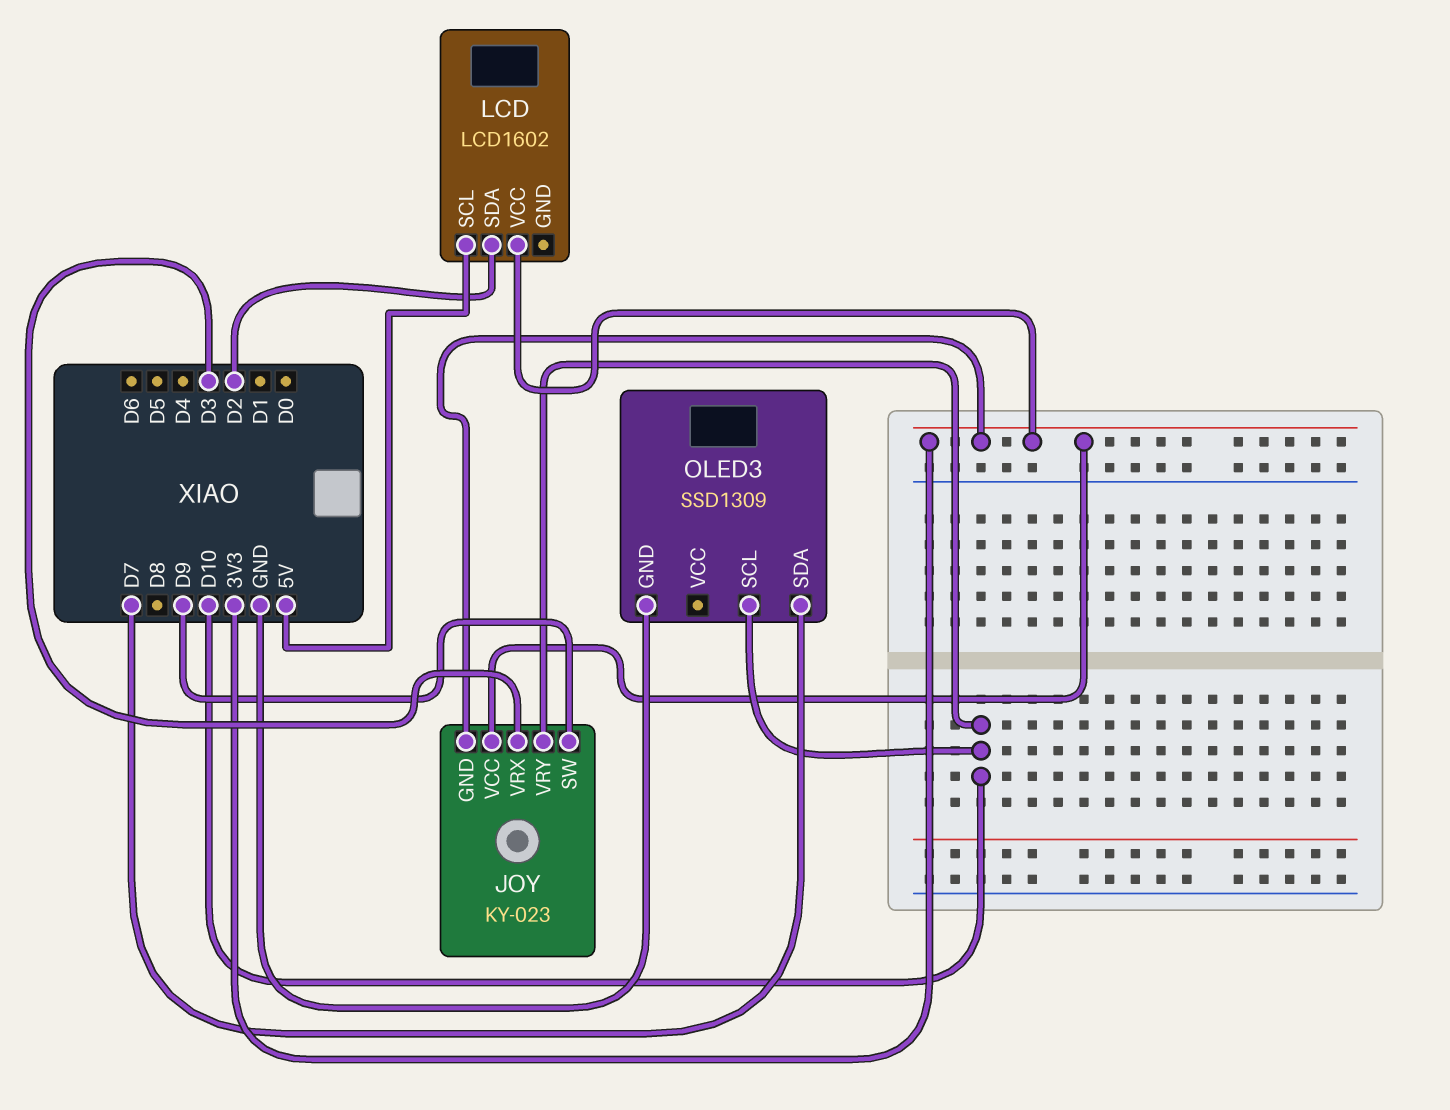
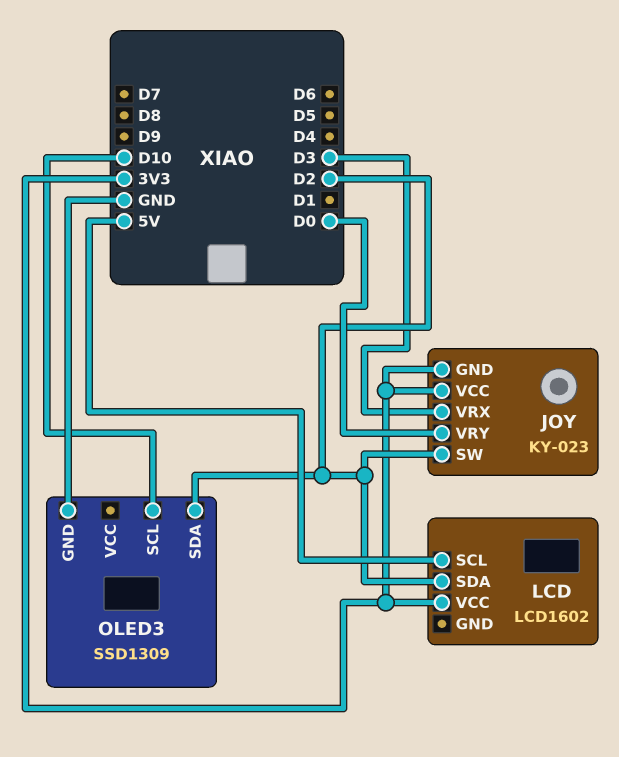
JOY pin SW: D9 -> D2
JOY pin VRY: D10 -> D0
OLED3 pin SDA: D7 -> D2

